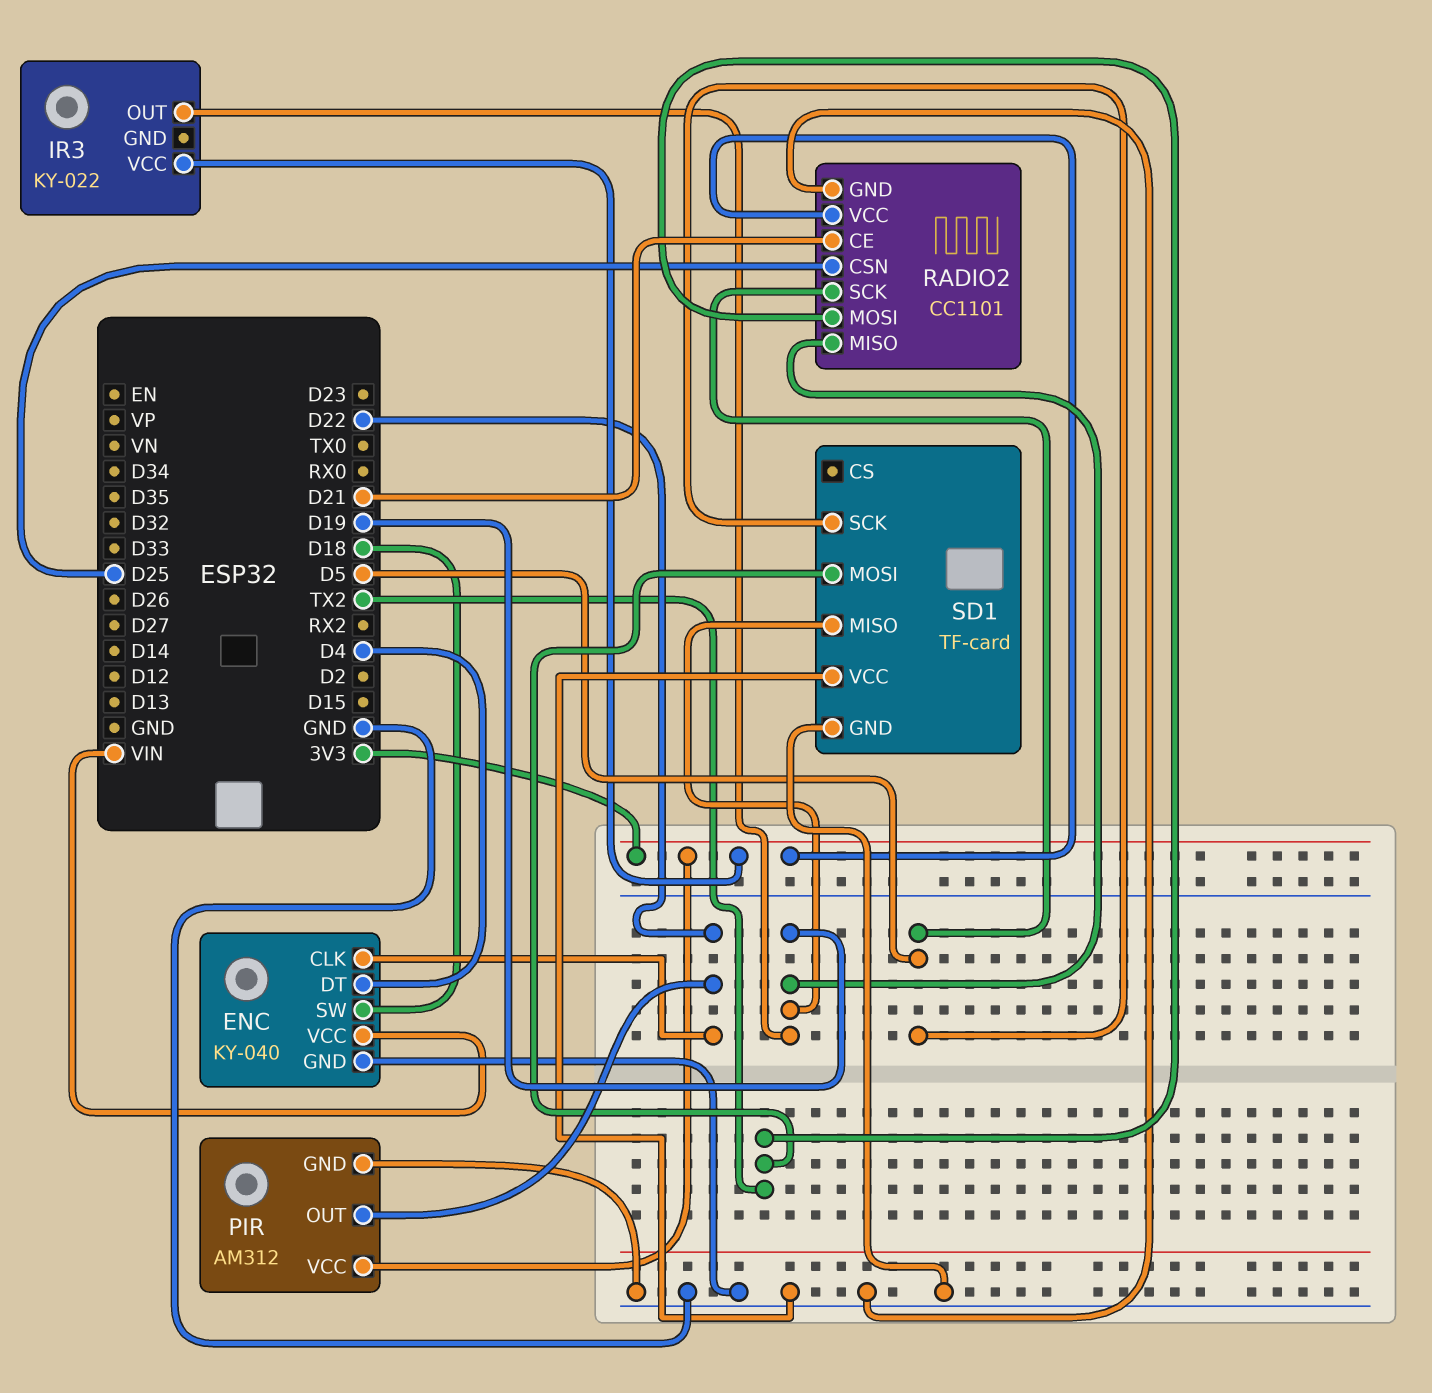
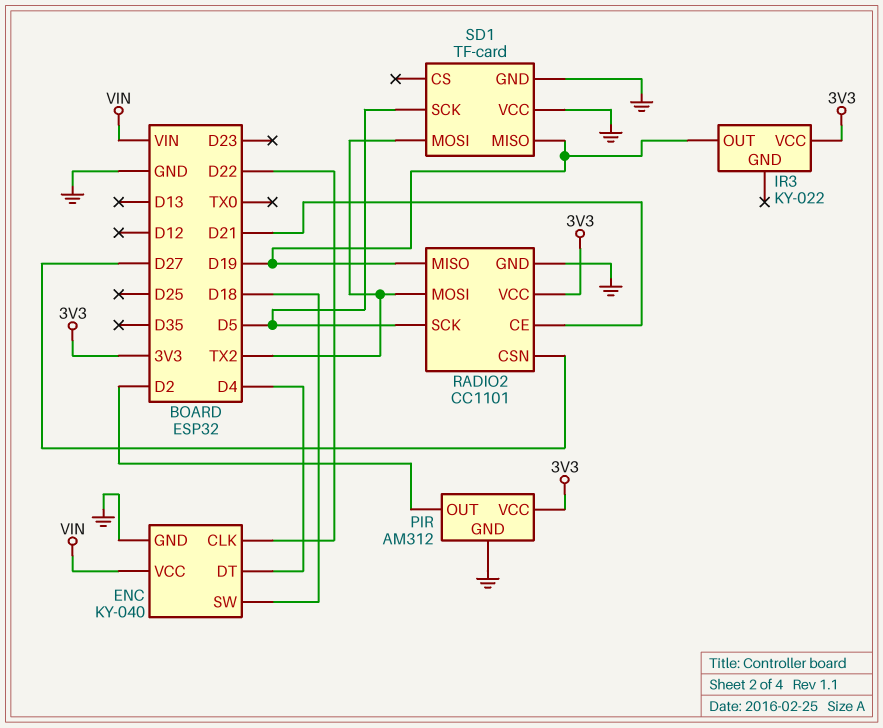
PIR pin OUT: D22 -> D2
RADIO2 pin CSN: D25 -> D27

